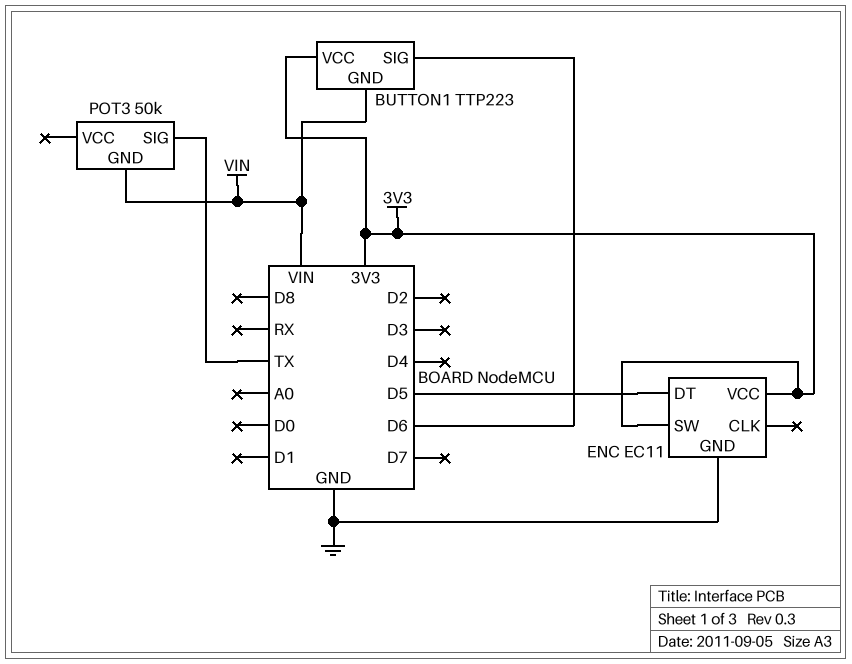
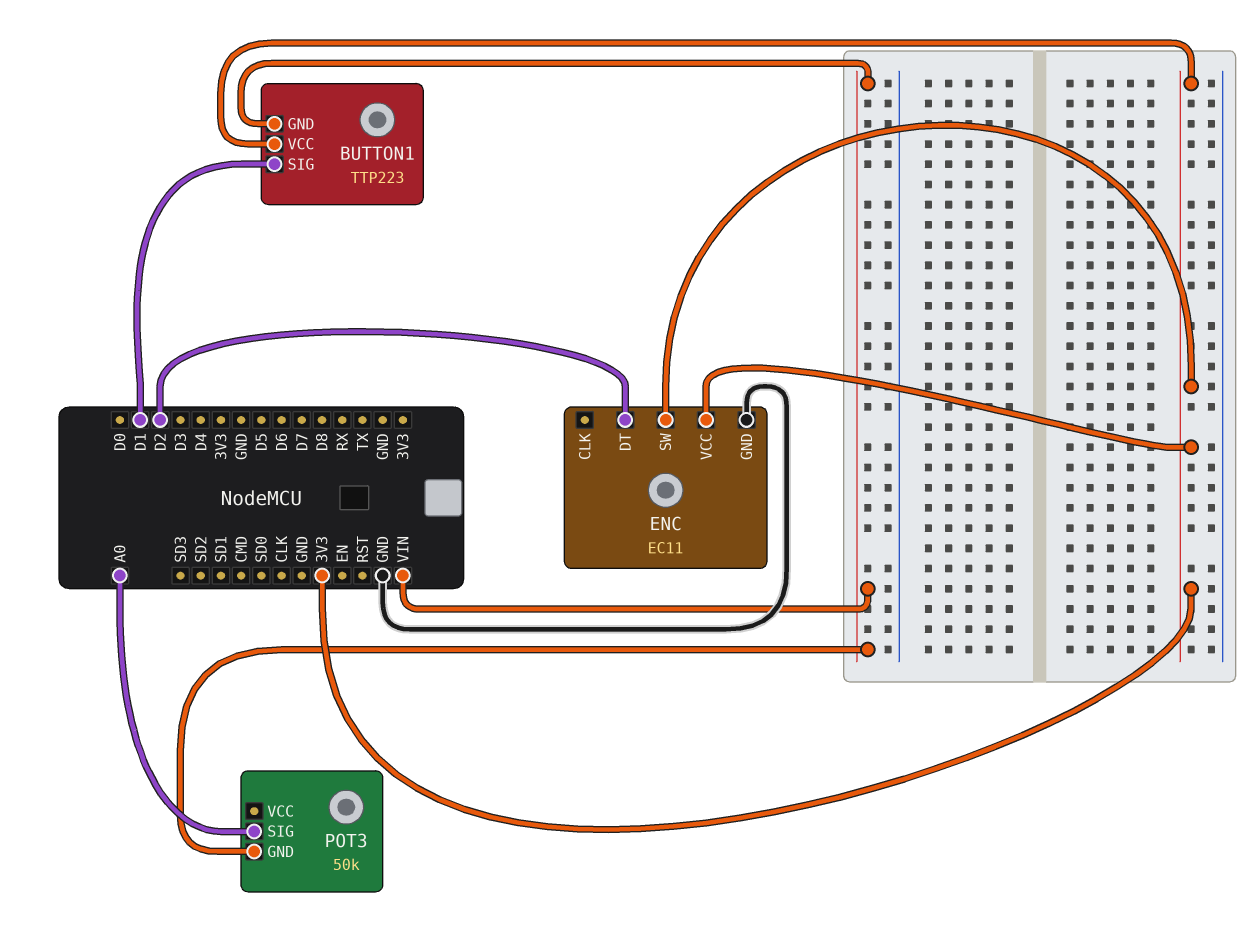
BUTTON1 pin SIG: D6 -> D1
ENC pin DT: D5 -> D2
POT3 pin SIG: TX -> A0

